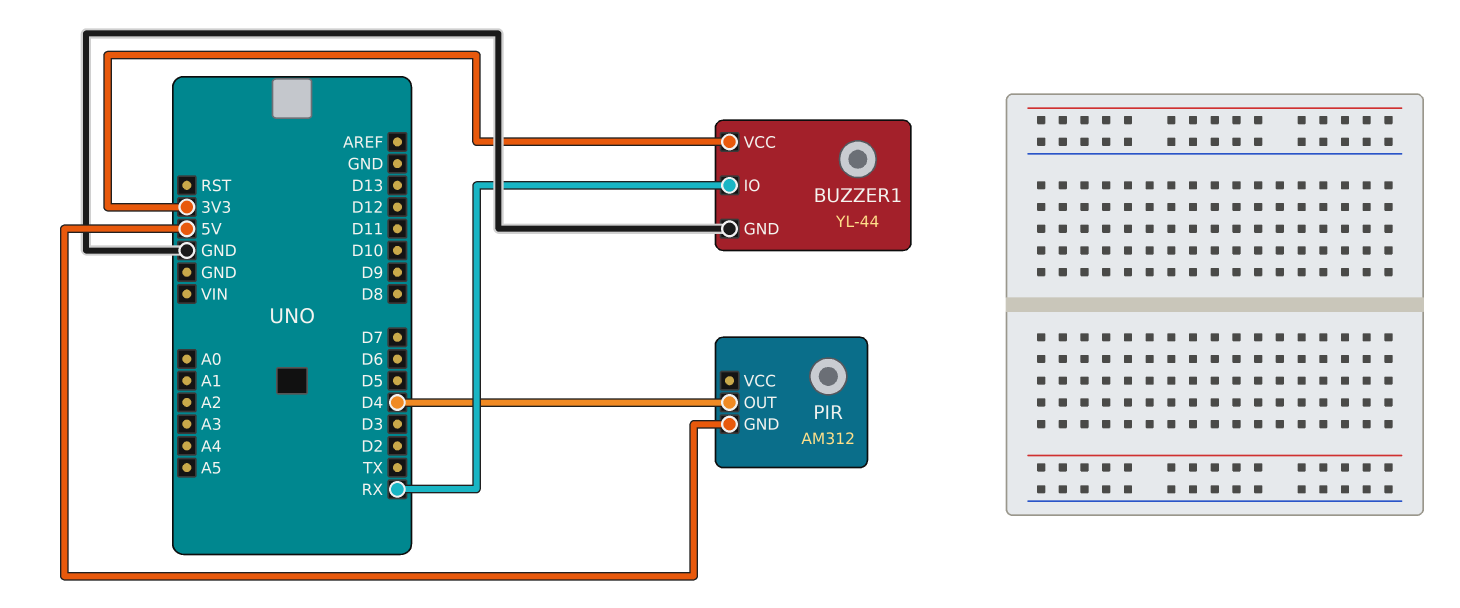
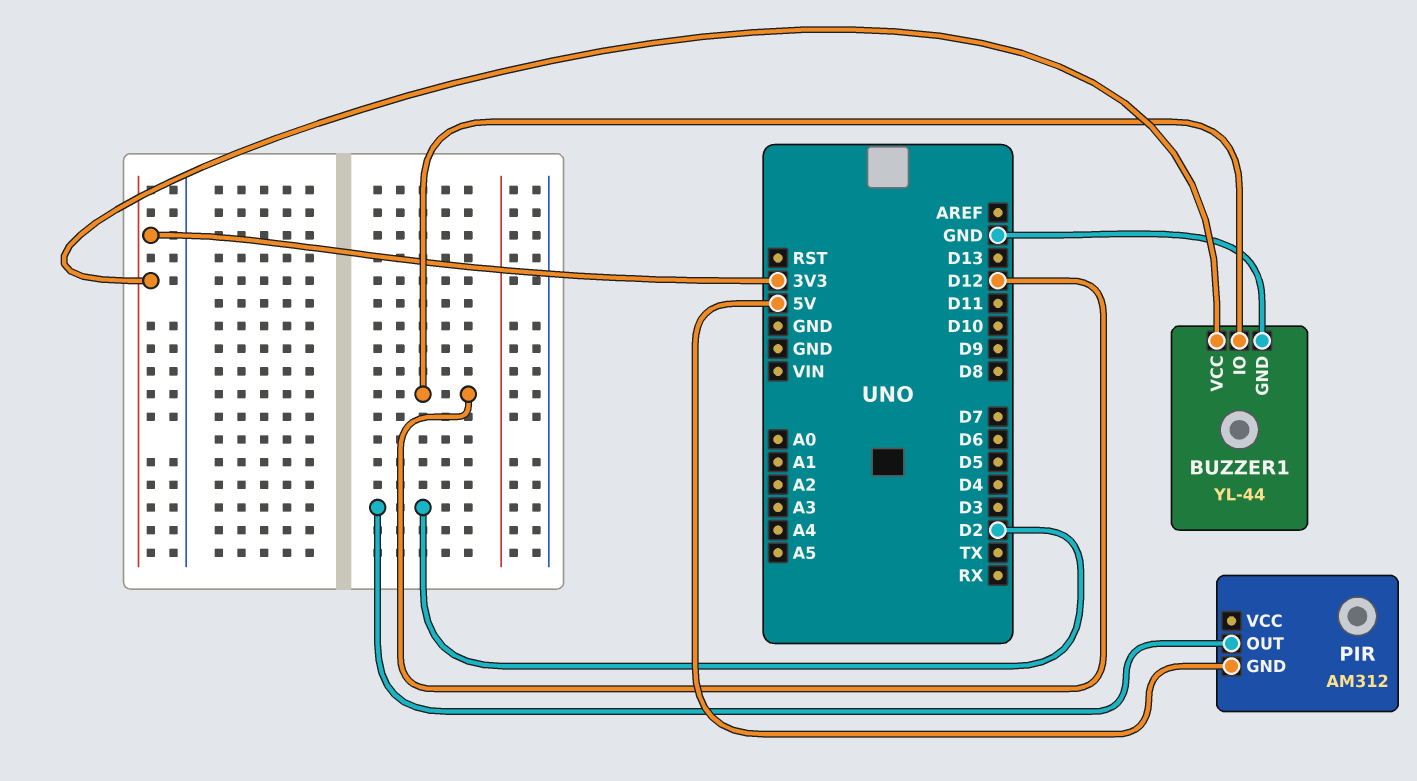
BUZZER1 pin IO: RX -> D12
PIR pin OUT: D4 -> D2

